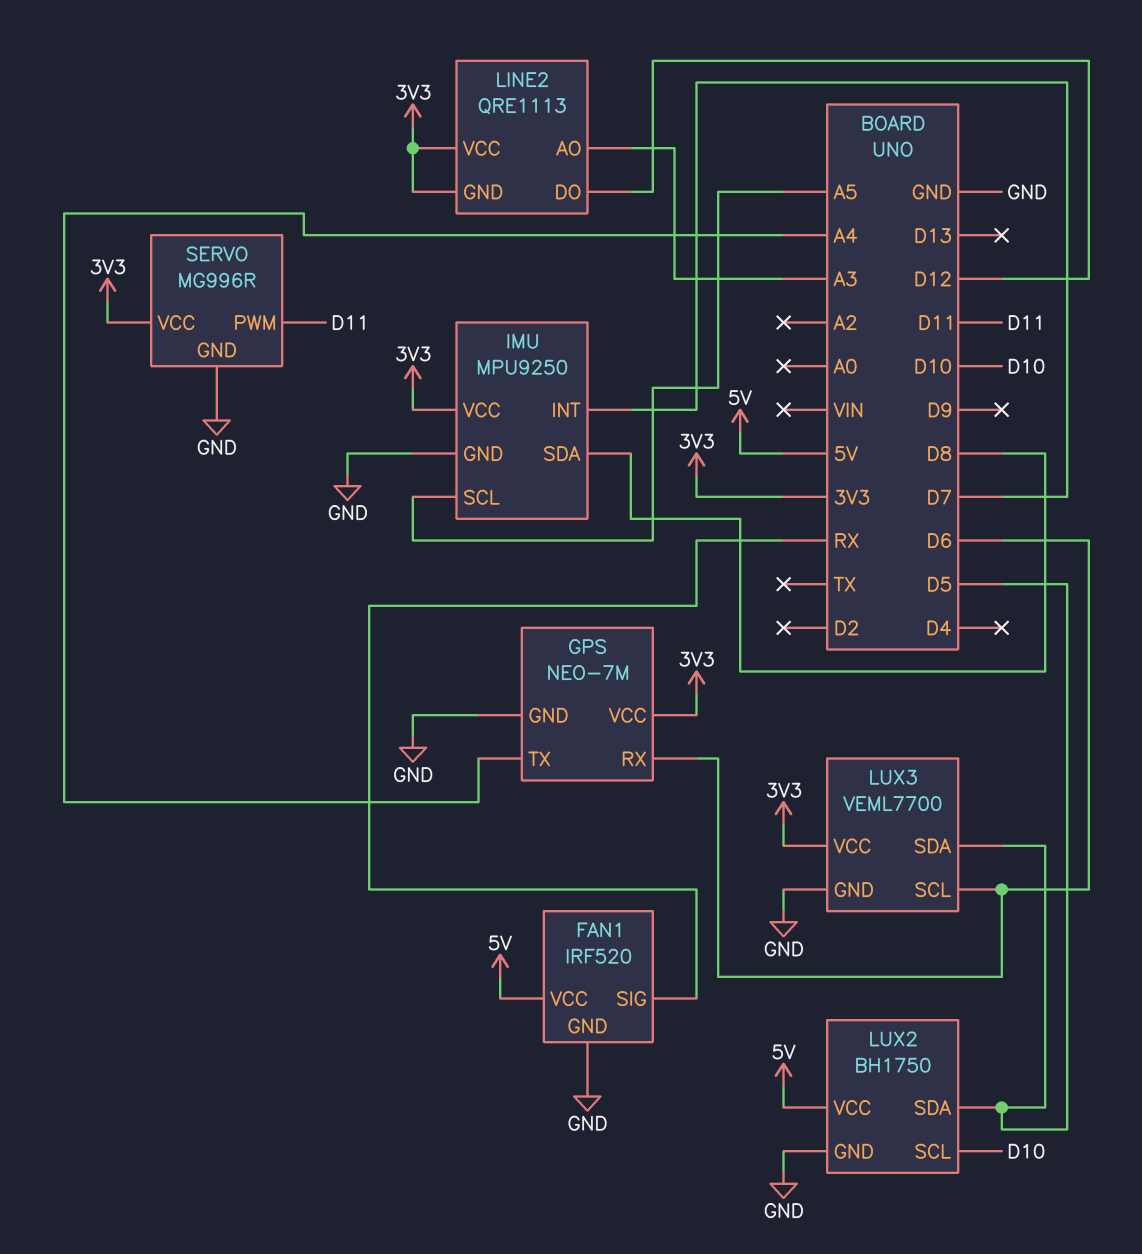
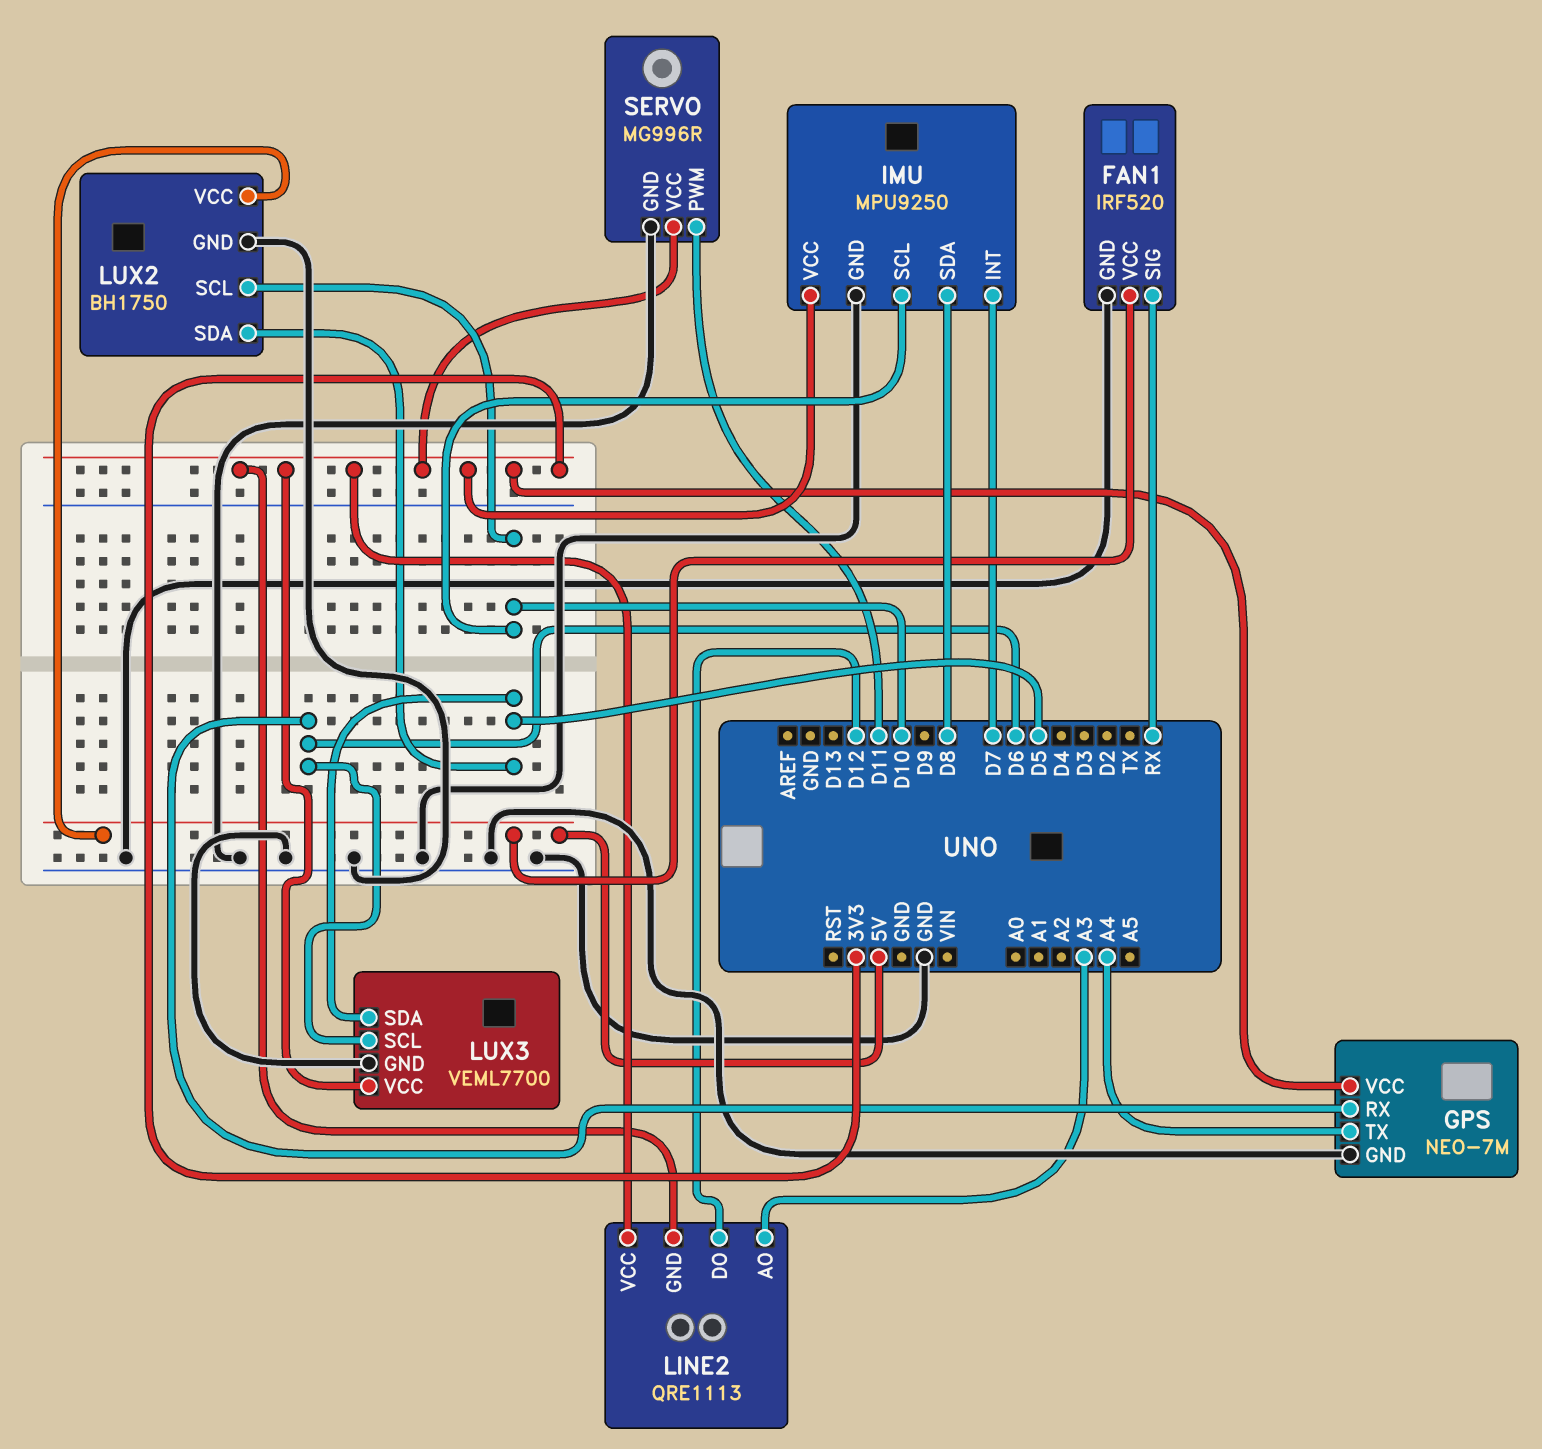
IMU pin SCL: A5 -> D10

